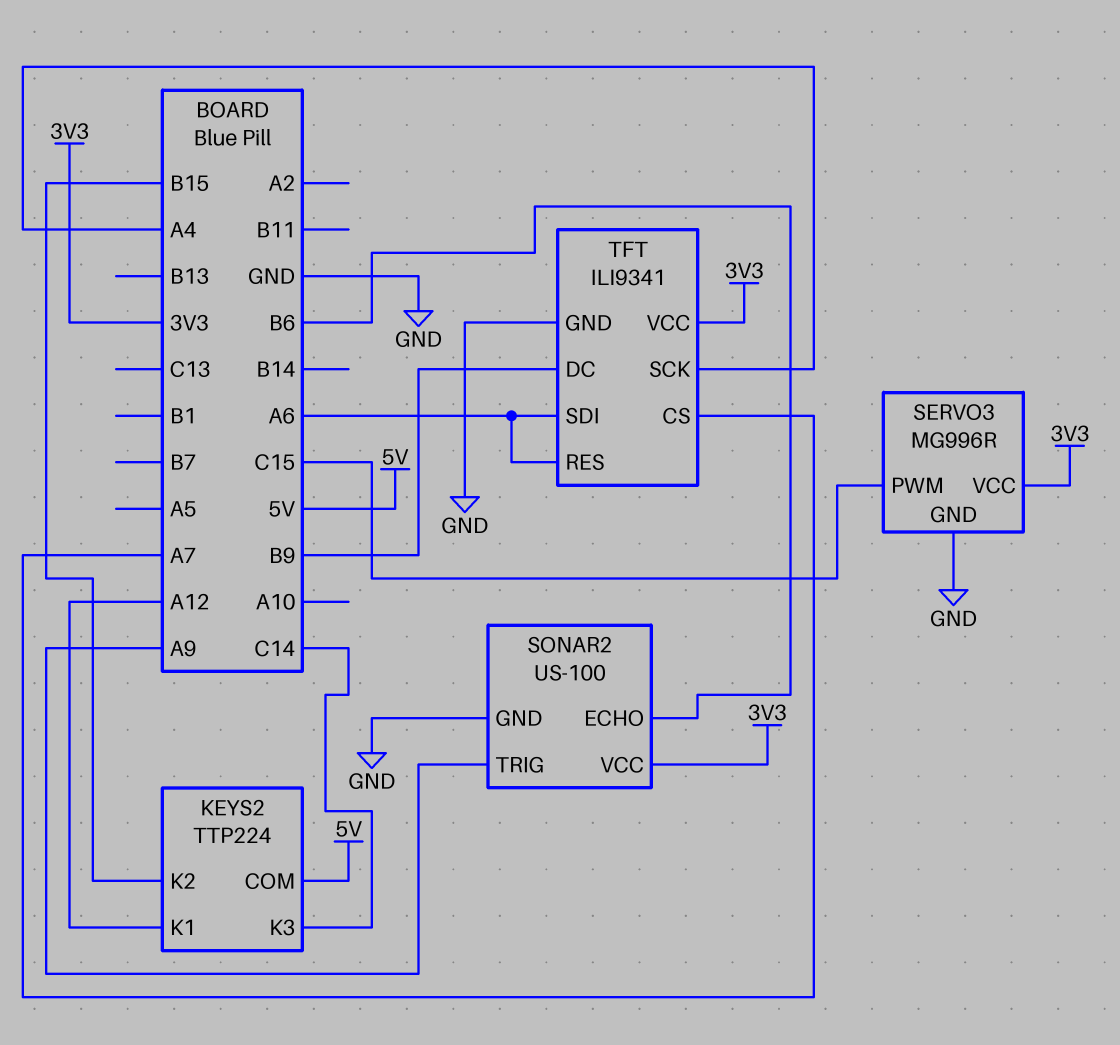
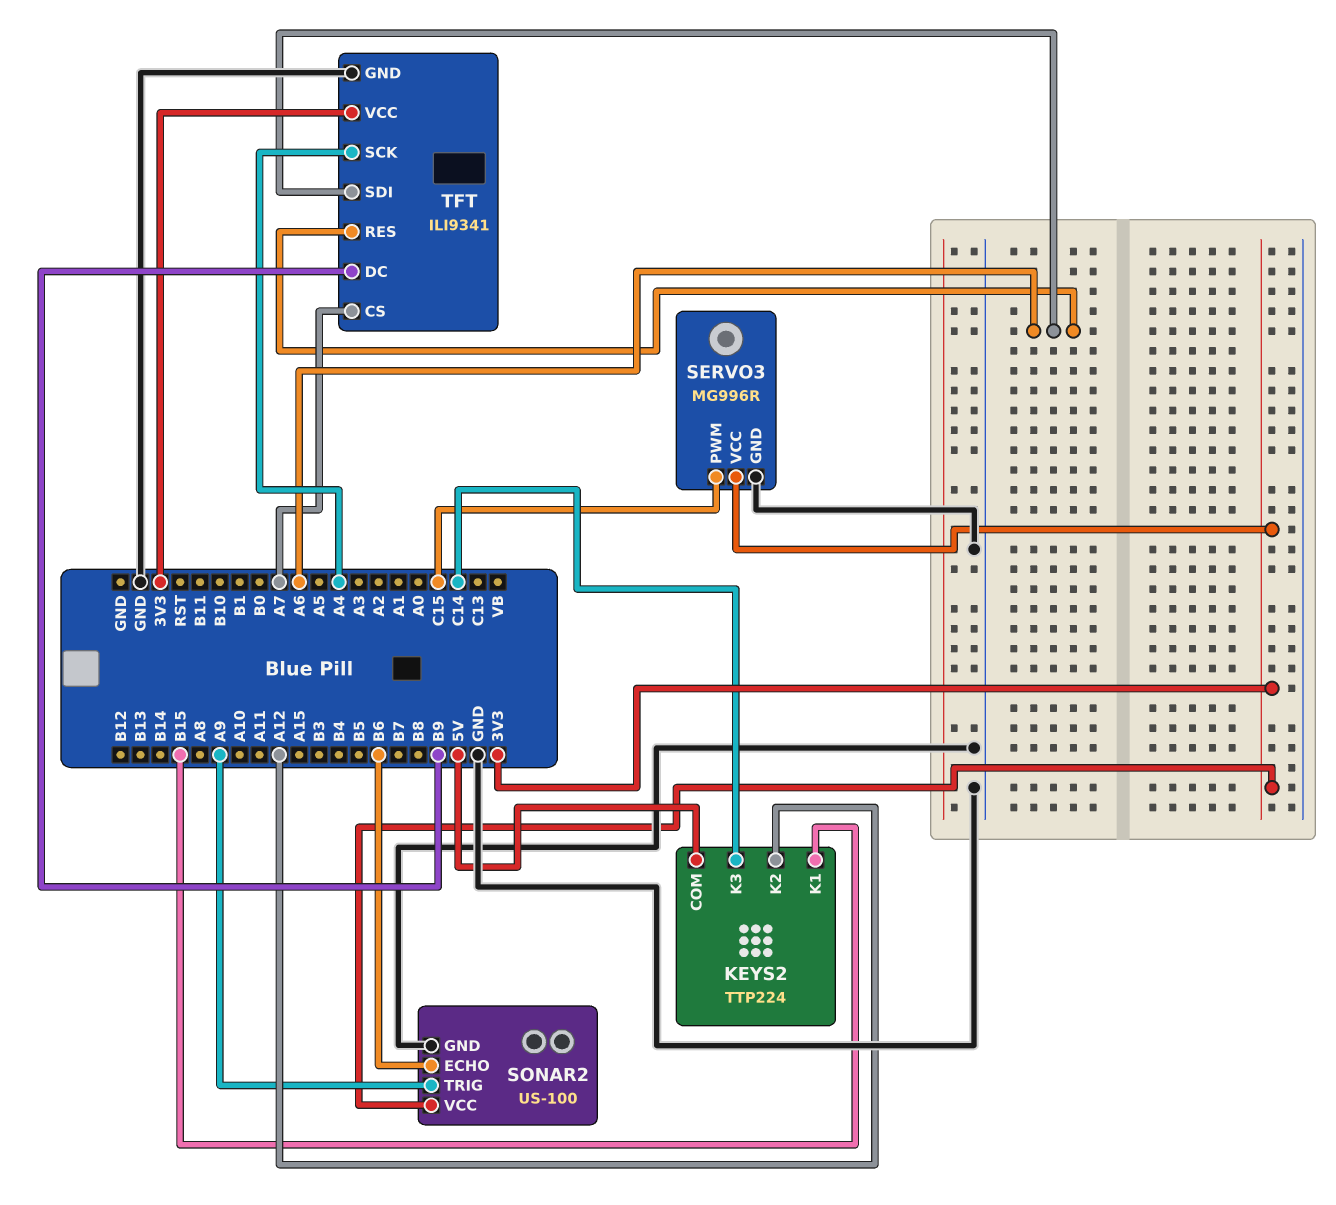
KEYS2 pin K1: A12 -> B15
KEYS2 pin K2: B15 -> A12

